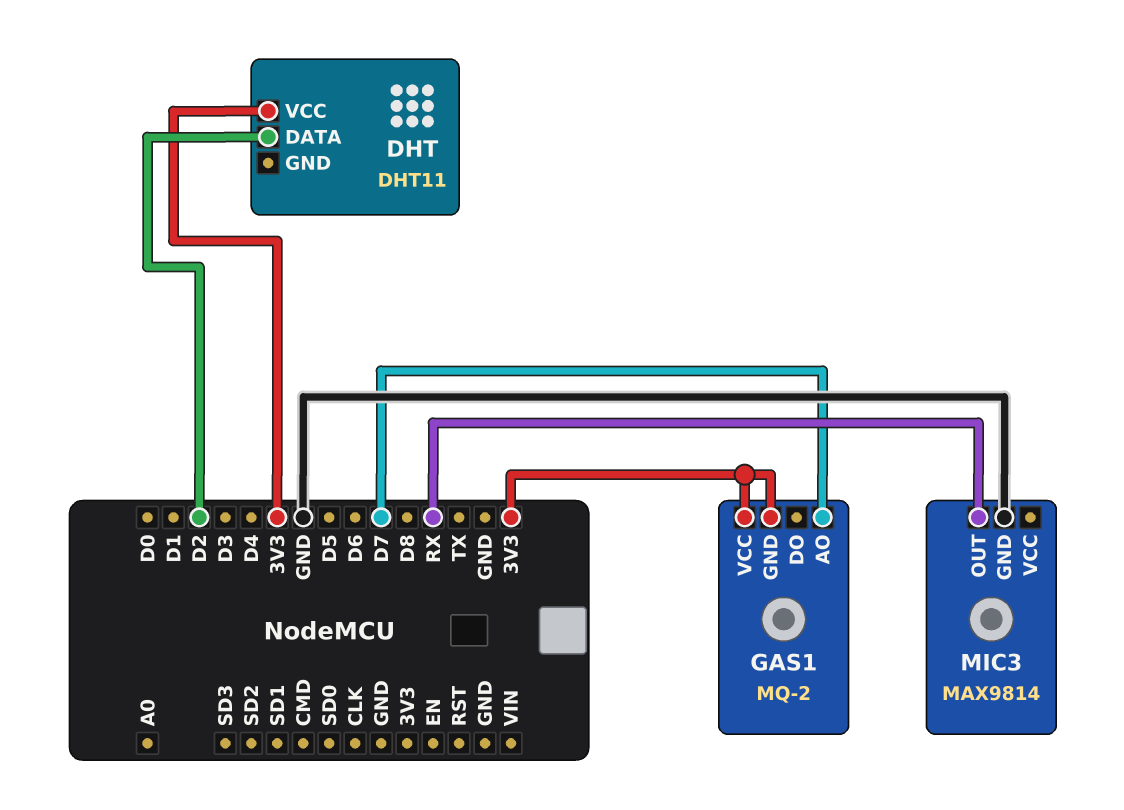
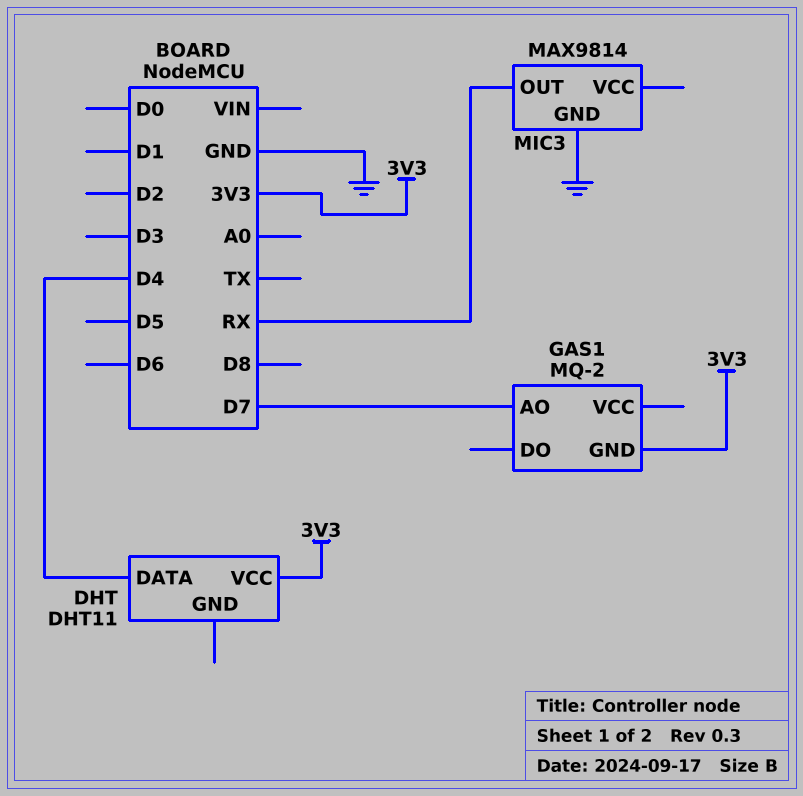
DHT pin DATA: D2 -> D4
GAS1 pin VCC: 3V3 -> none

